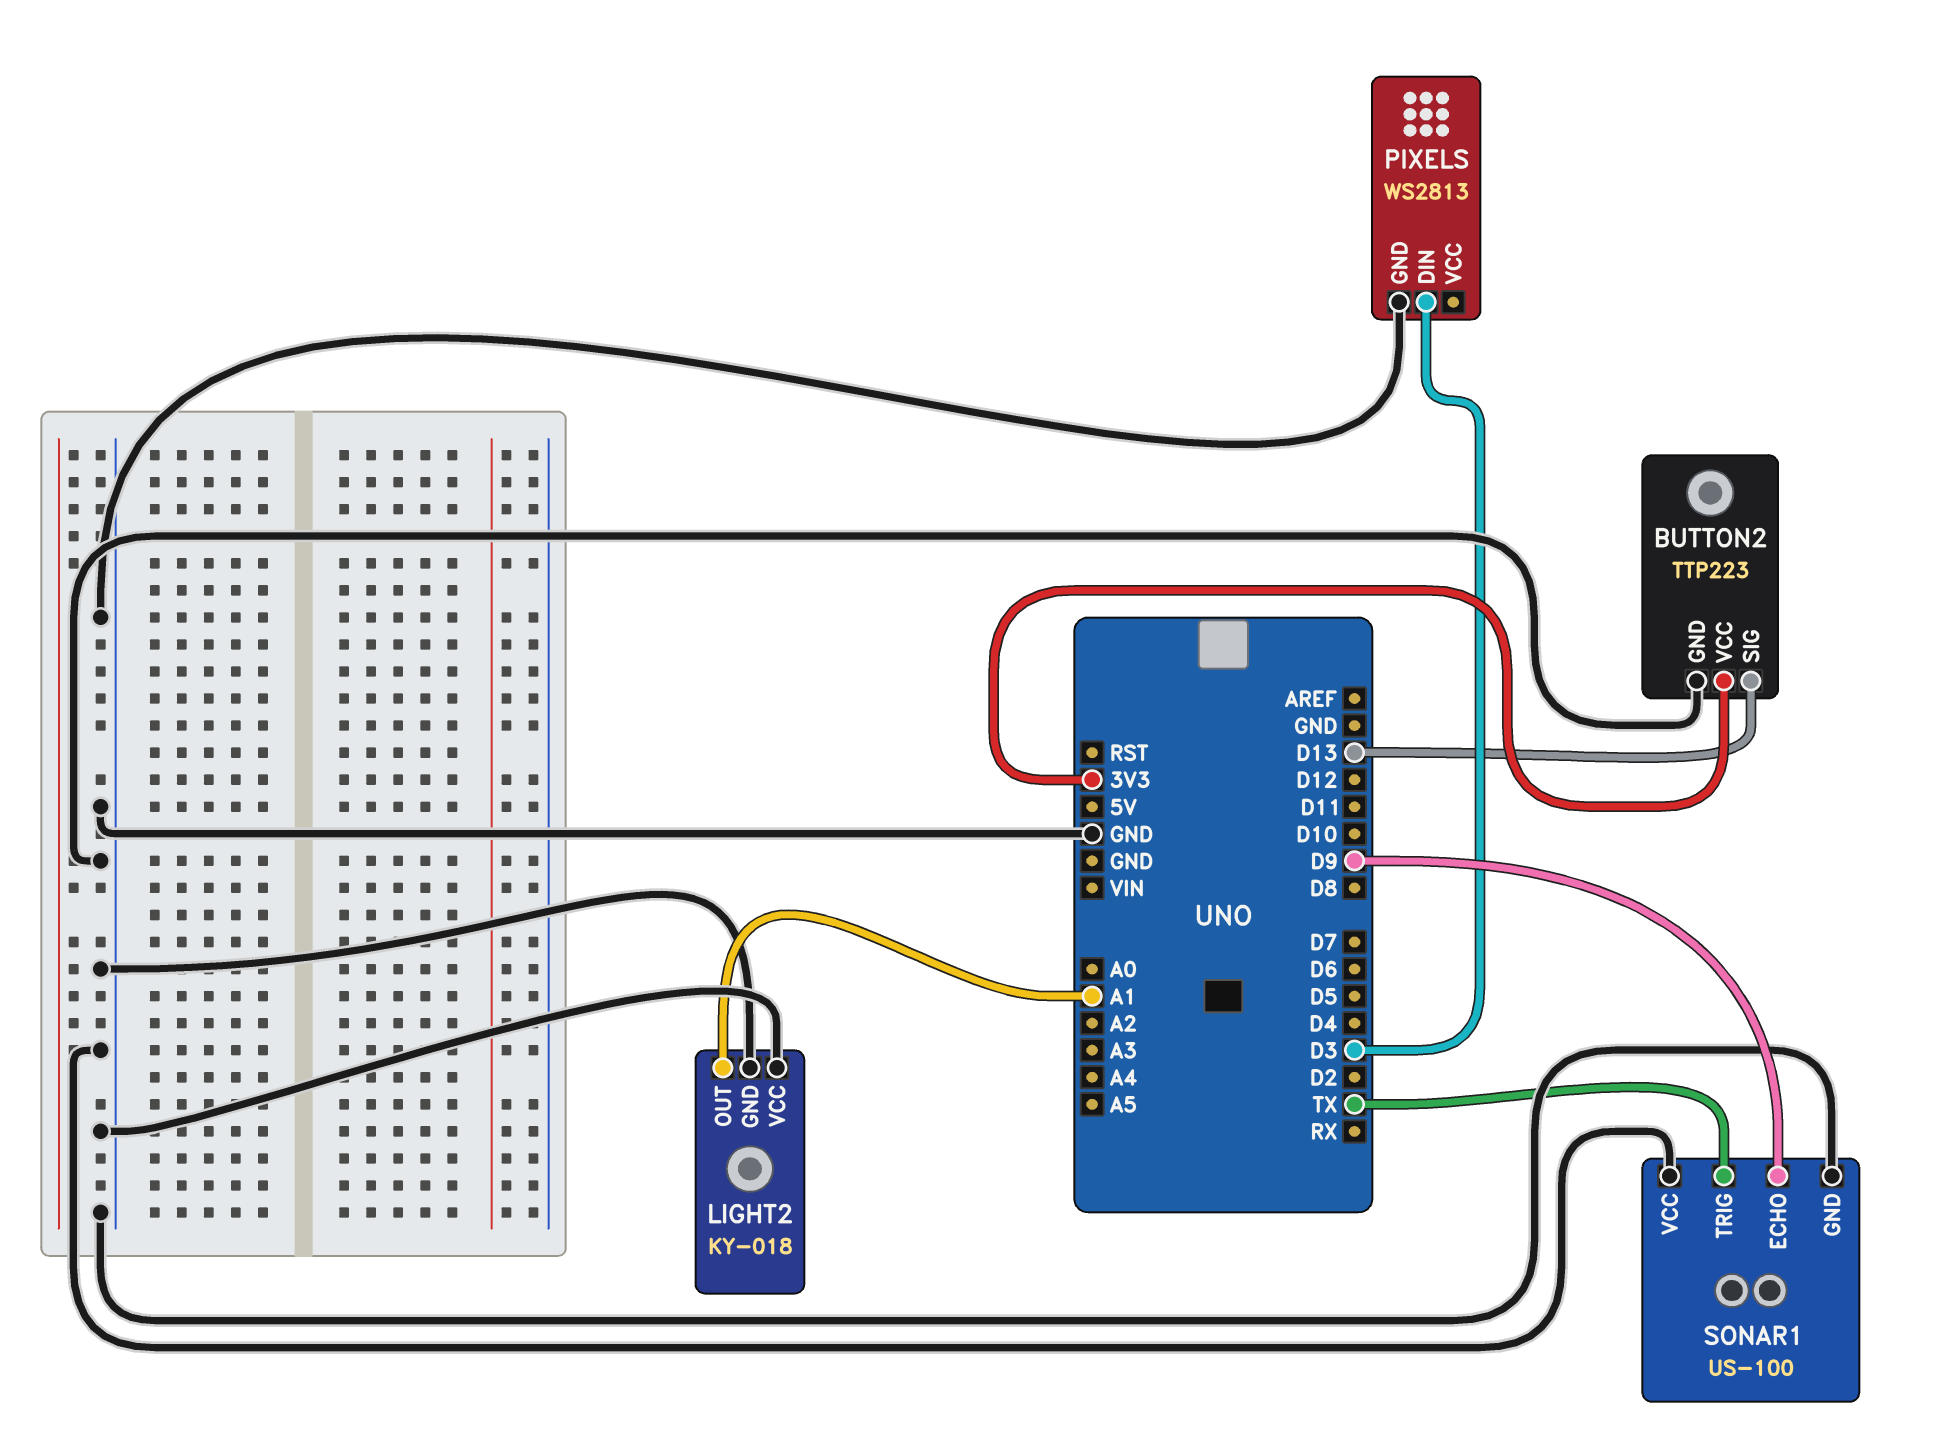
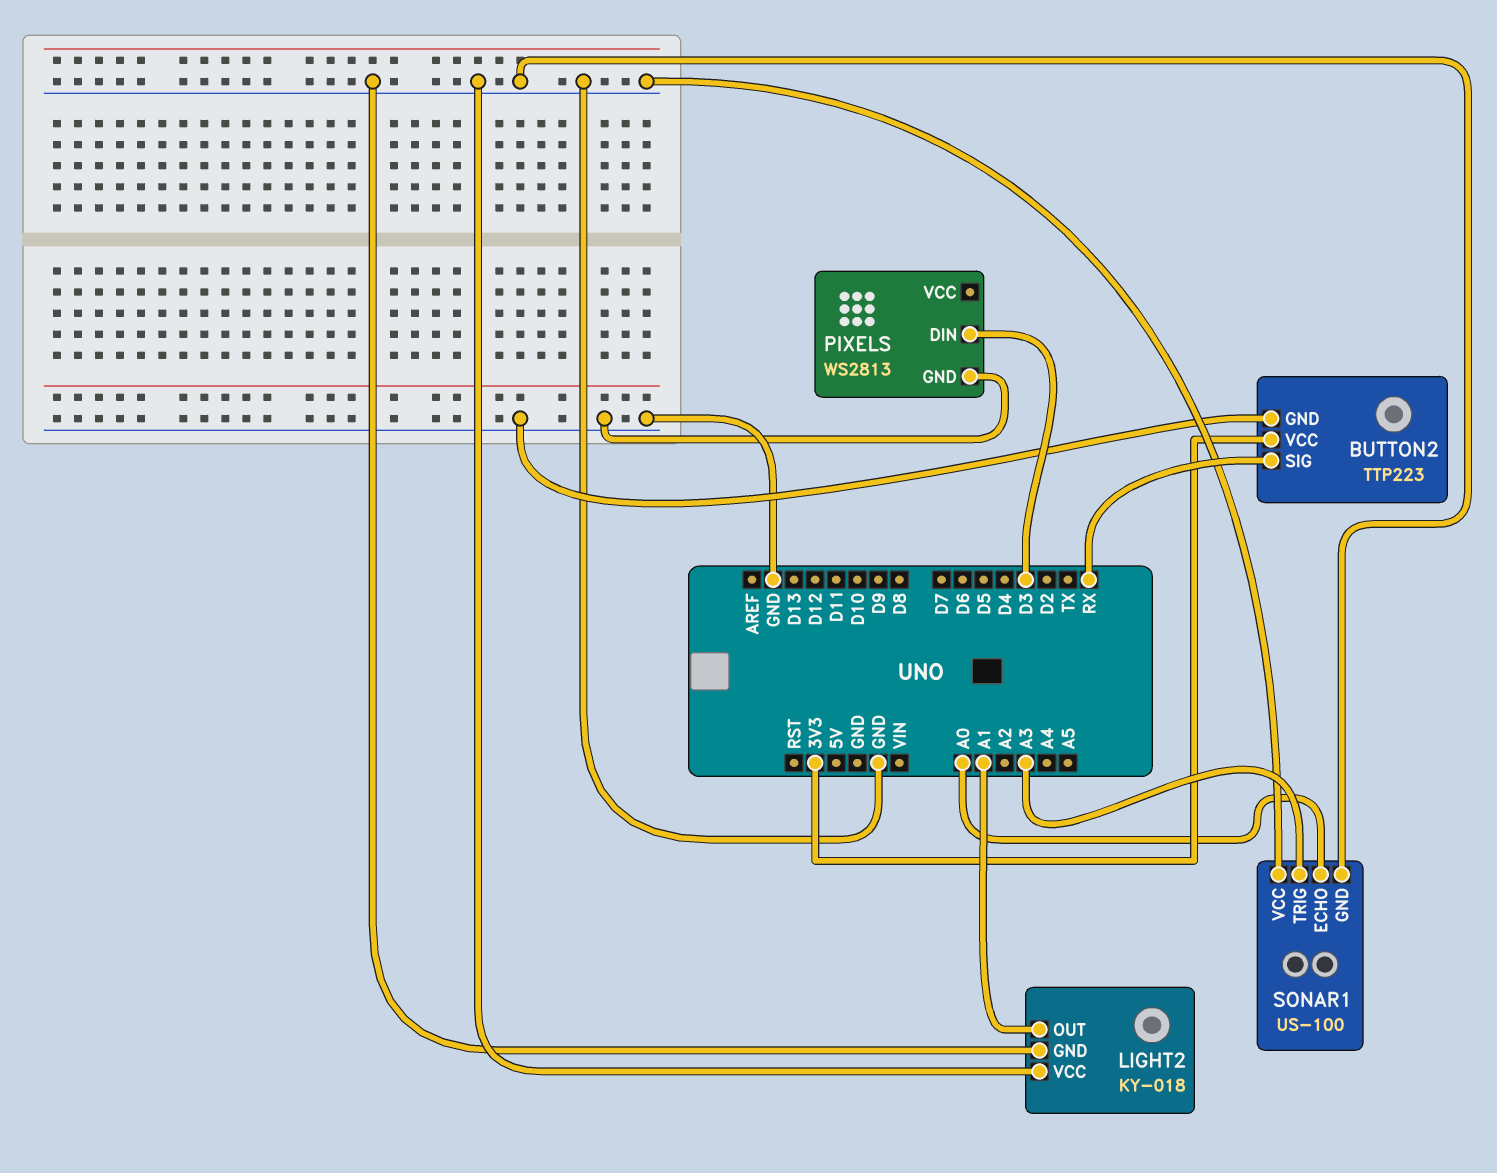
BUTTON2 pin SIG: D13 -> RX
SONAR1 pin ECHO: D9 -> A0
SONAR1 pin TRIG: TX -> A3

